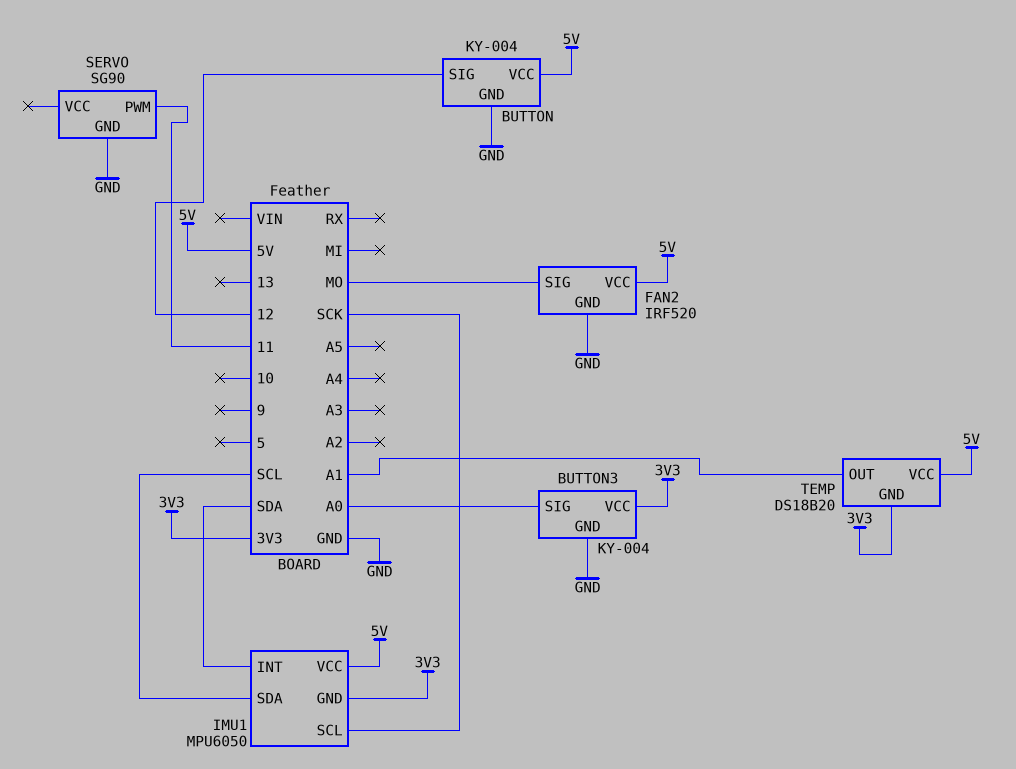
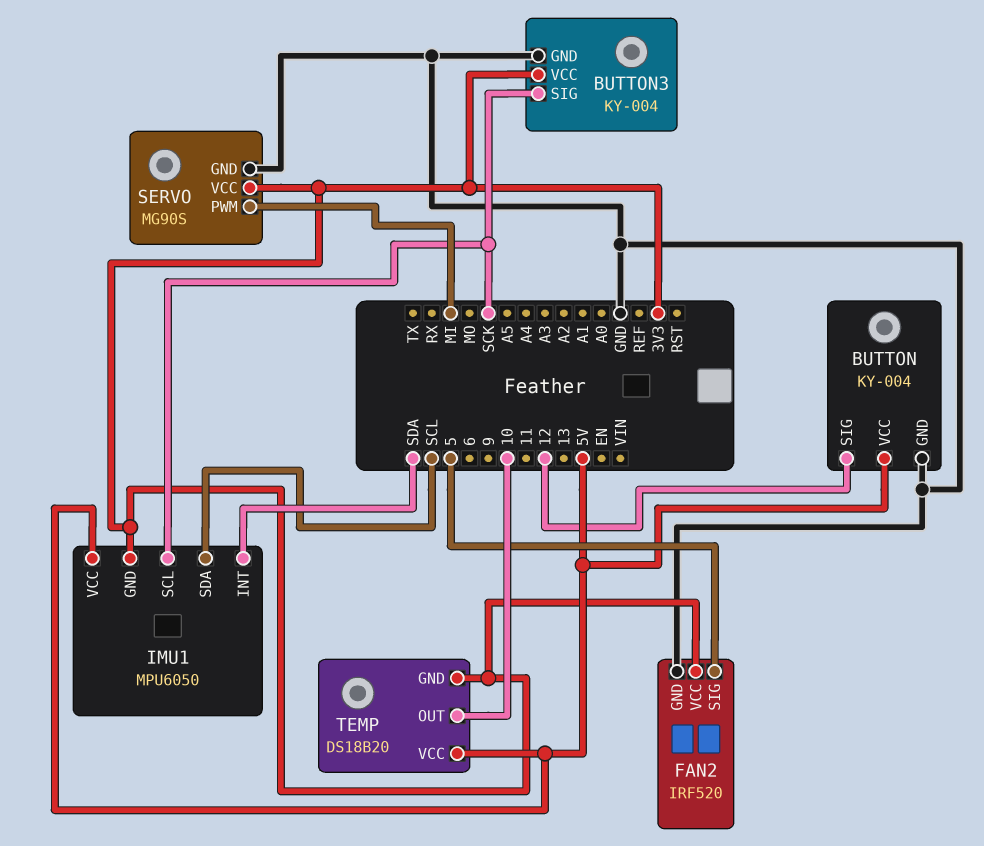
BUTTON3 pin SIG: A0 -> SCK
FAN2 pin SIG: MO -> 5
FAN2 pin VCC: 5V -> 3V3
SERVO: SG90 -> MG90S
SERVO pin PWM: 11 -> MI
SERVO pin VCC: none -> 3V3
TEMP pin OUT: A1 -> 10

